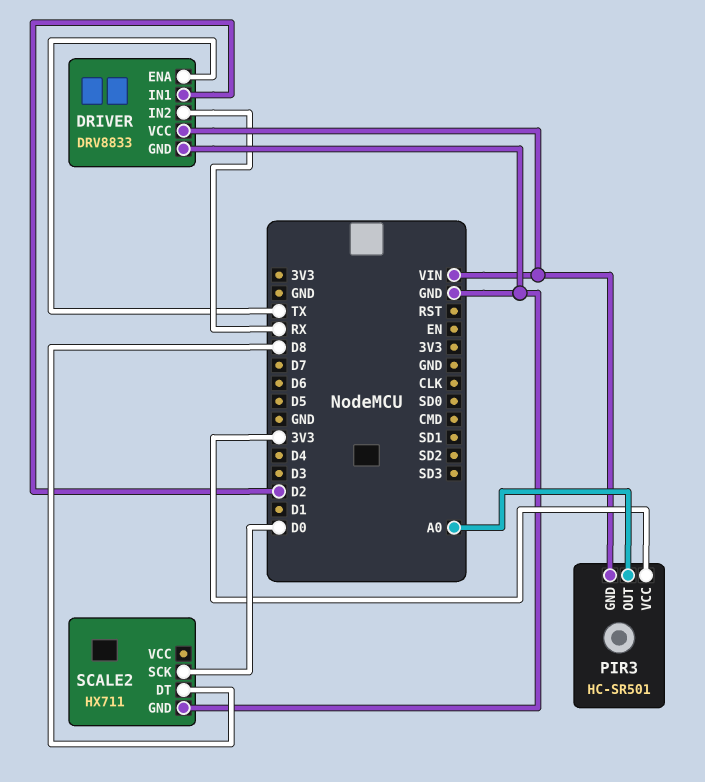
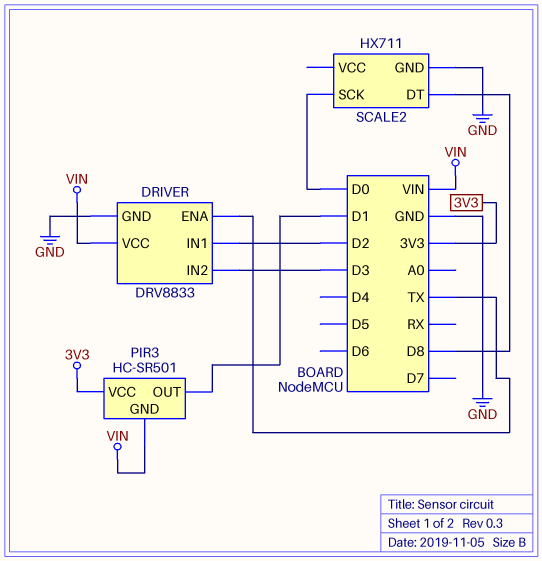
DRIVER pin IN2: RX -> D3
PIR3 pin OUT: A0 -> D1

